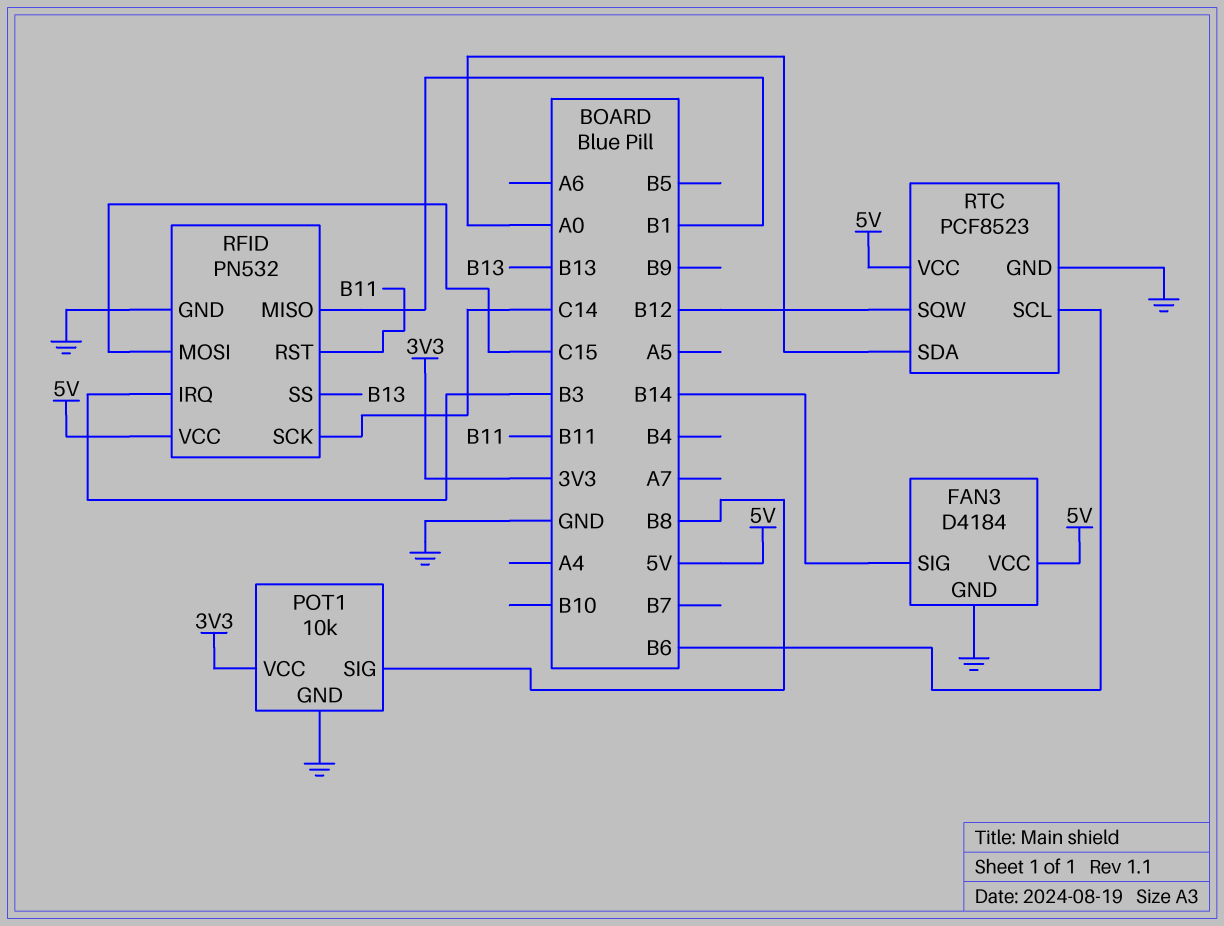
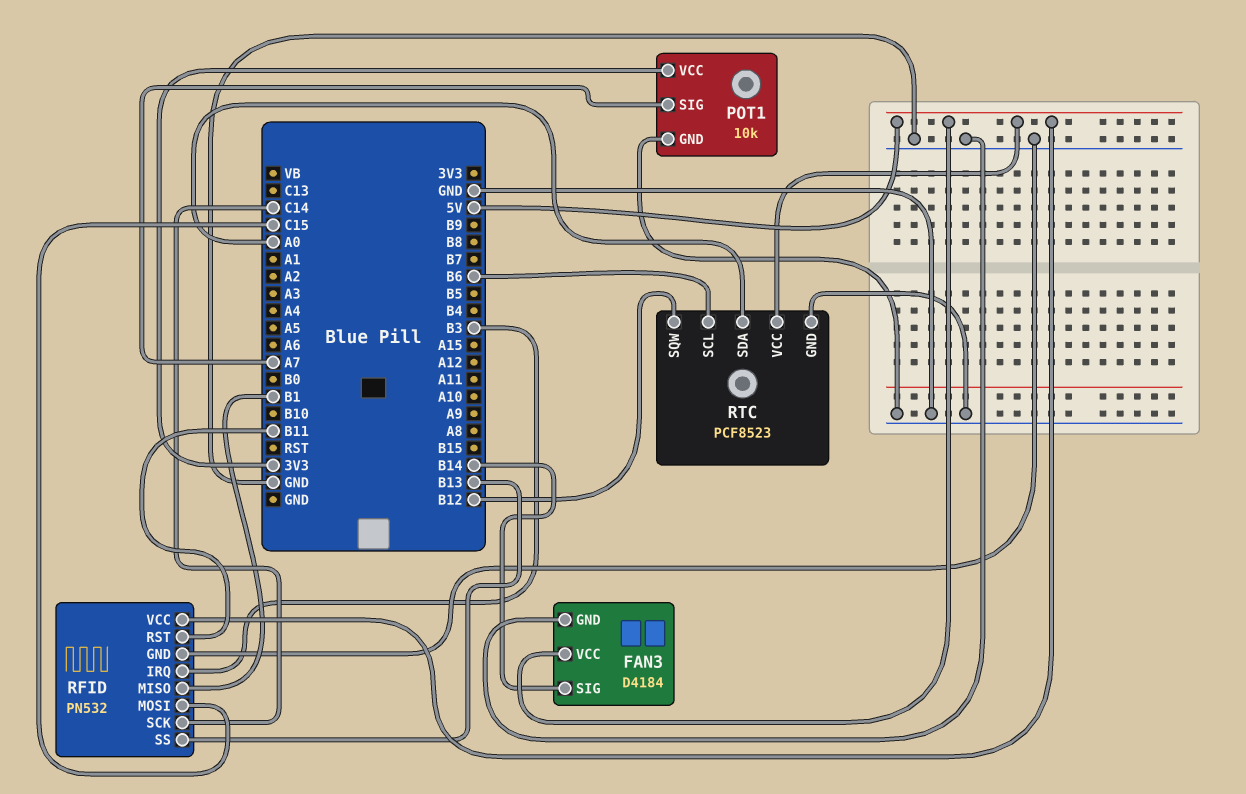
POT1 pin SIG: B8 -> A7

